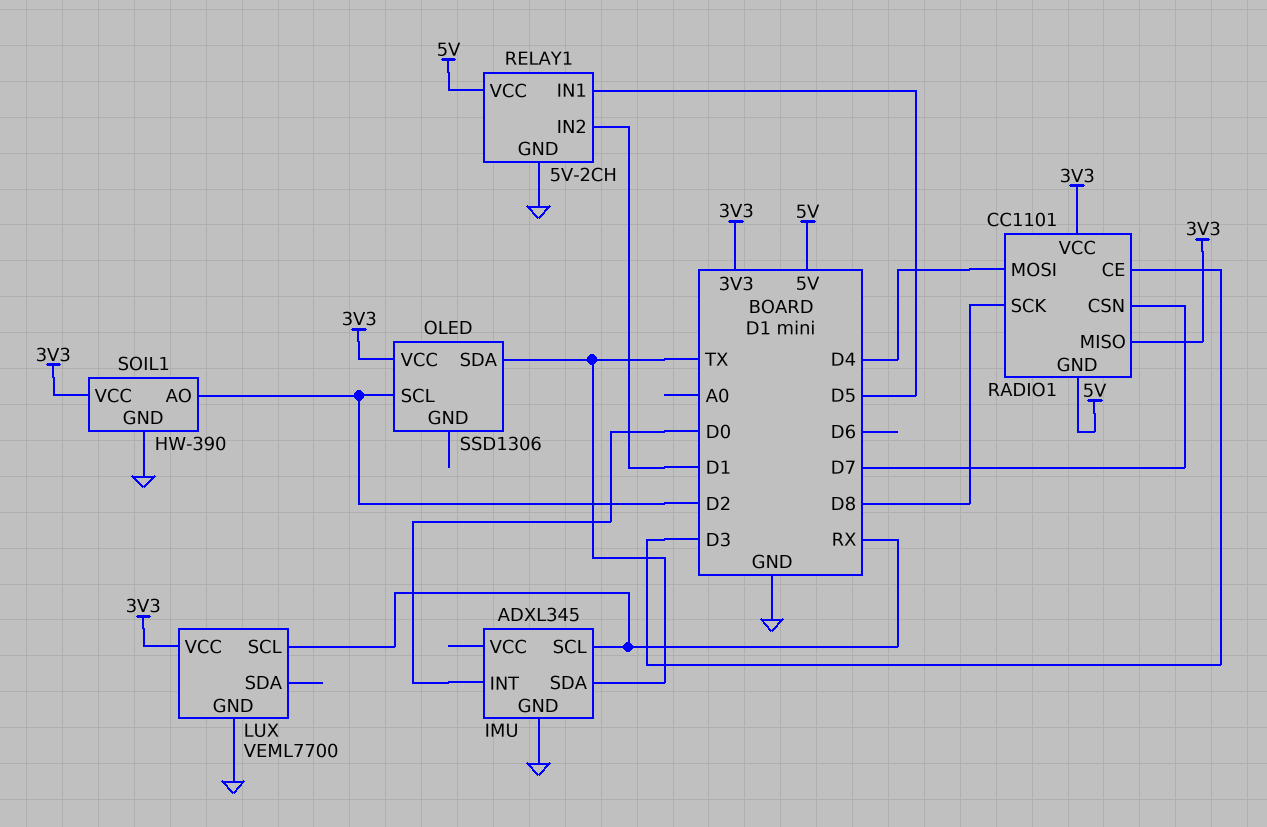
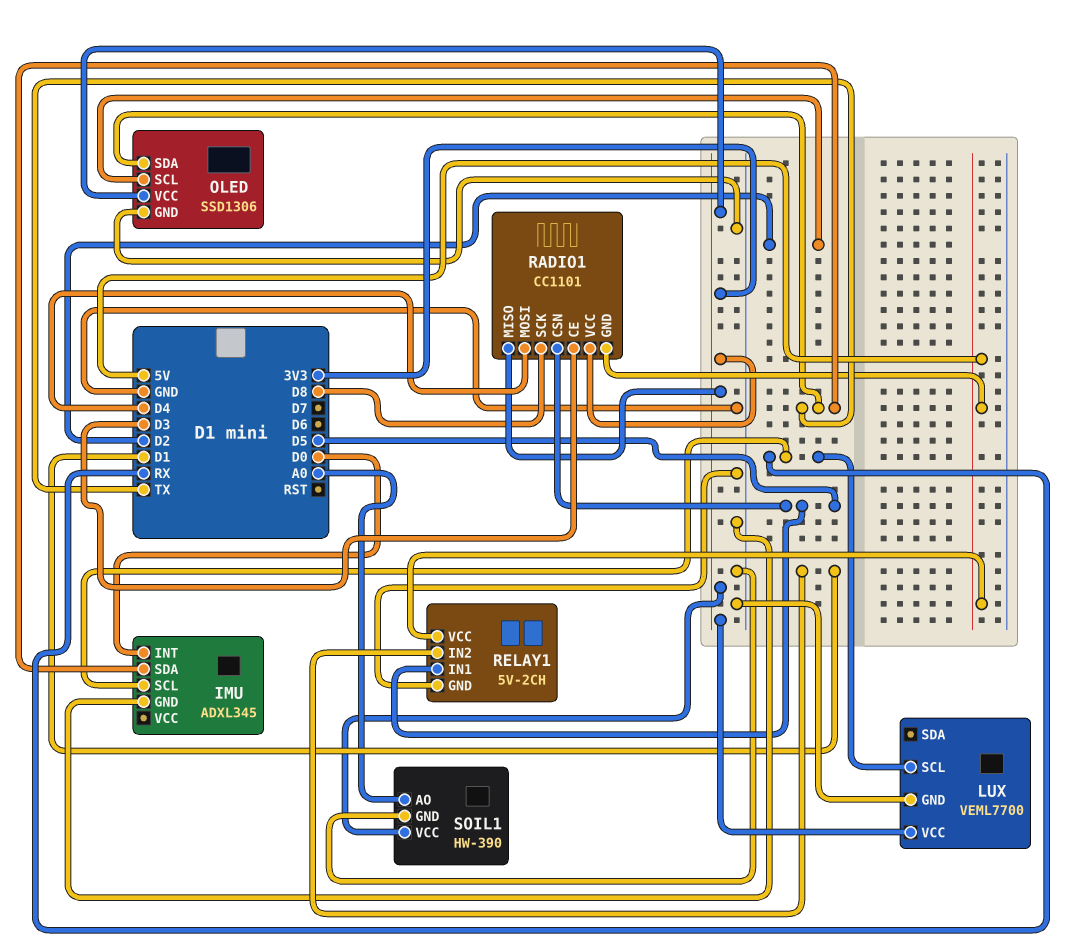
OLED pin GND: none -> GND
RADIO1 pin CSN: D7 -> D5
SOIL1 pin AO: D2 -> A0

